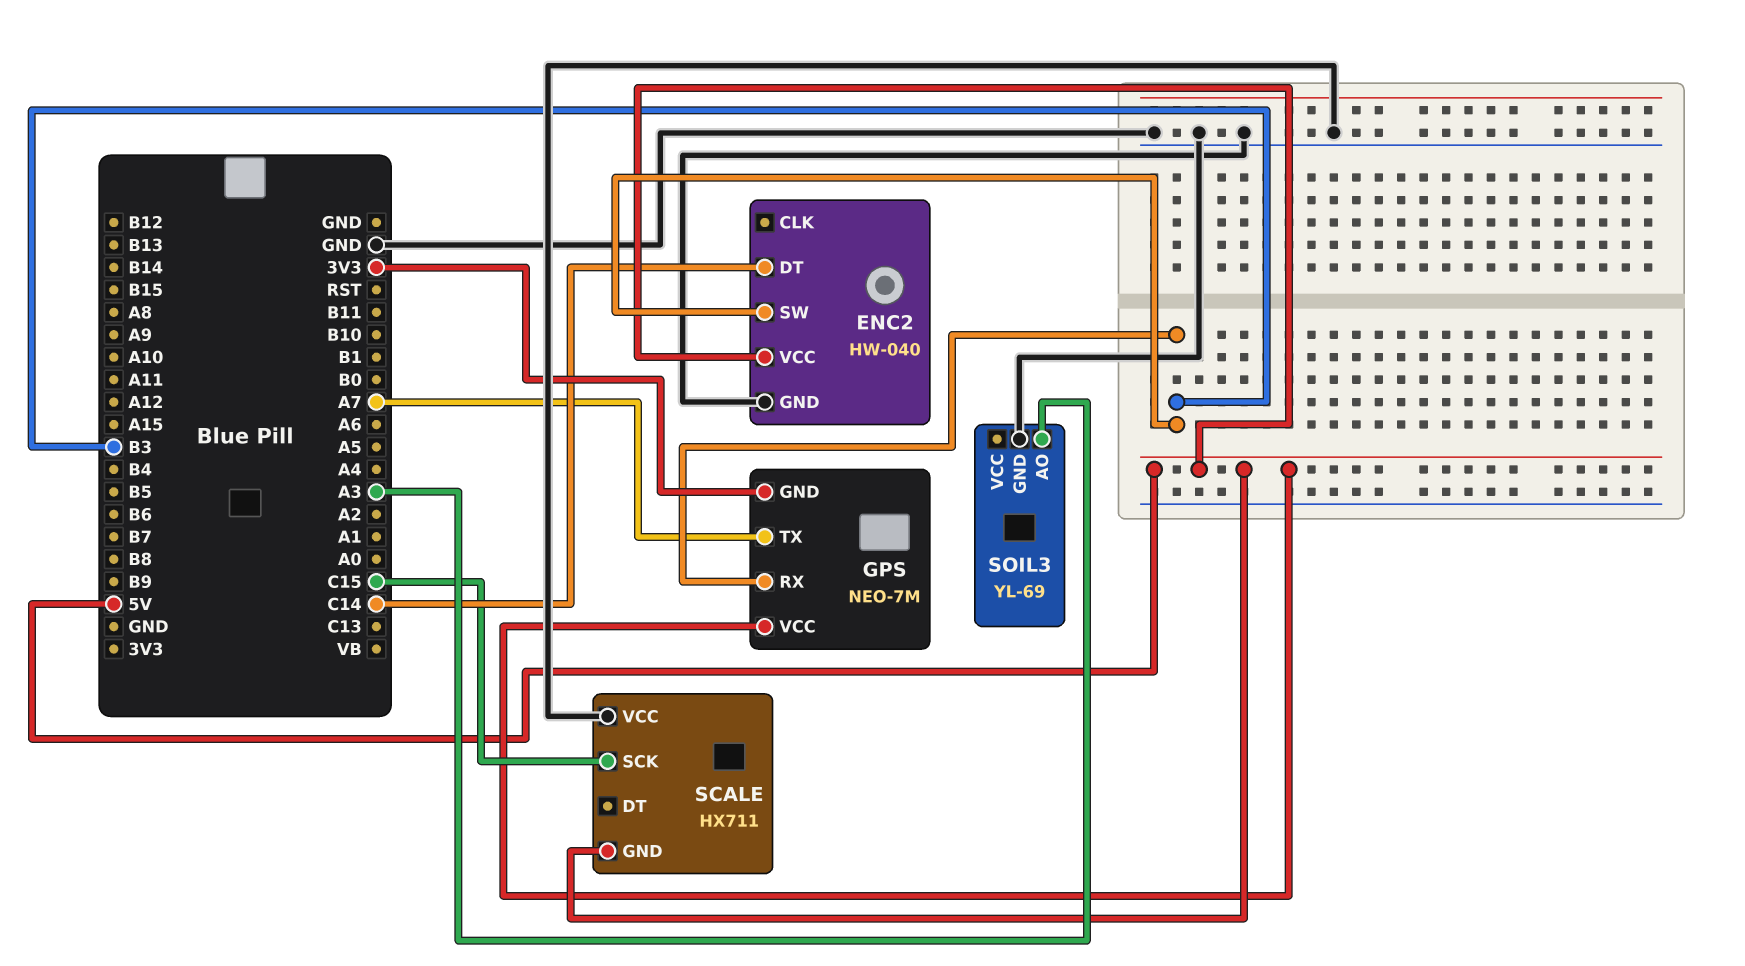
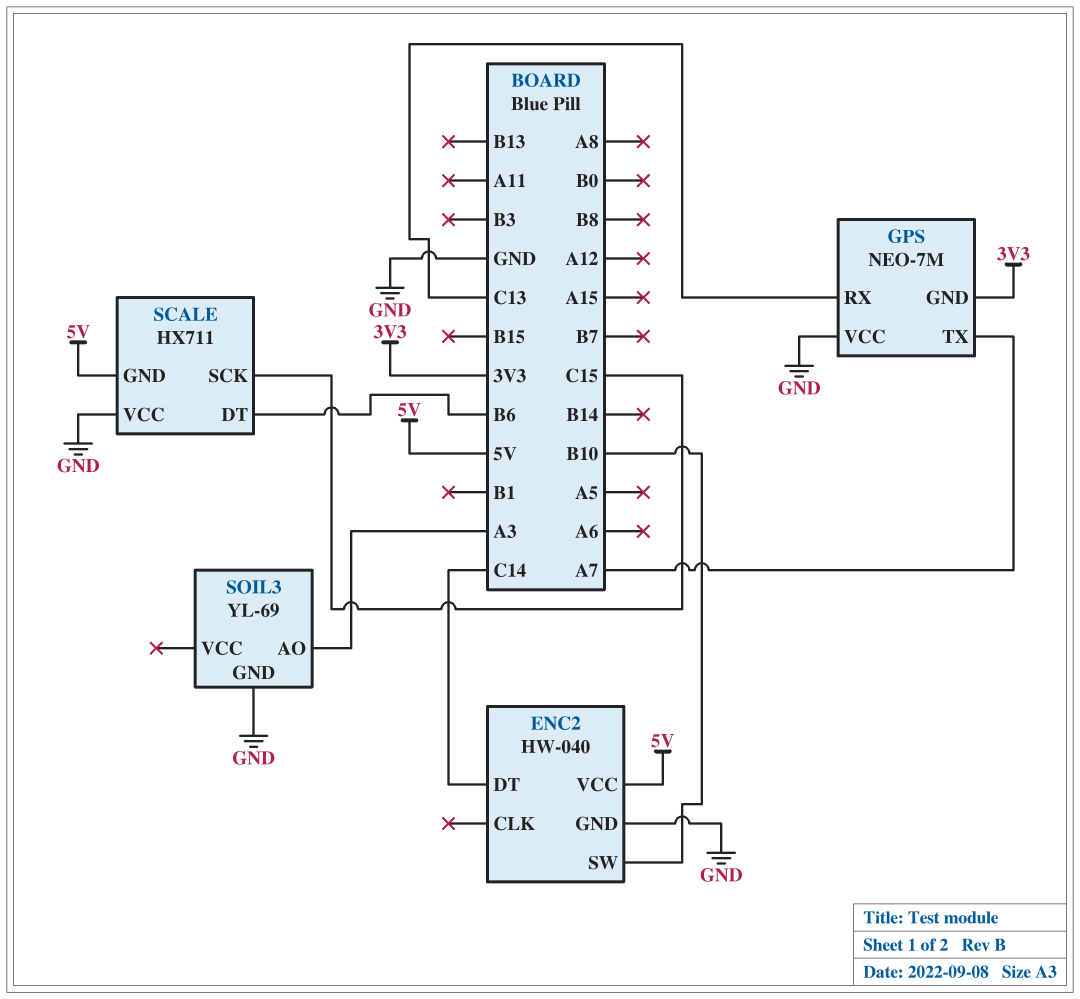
ENC2 pin SW: B3 -> B10
GPS pin RX: B3 -> C13
GPS pin VCC: 5V -> GND
SCALE pin DT: none -> B6

